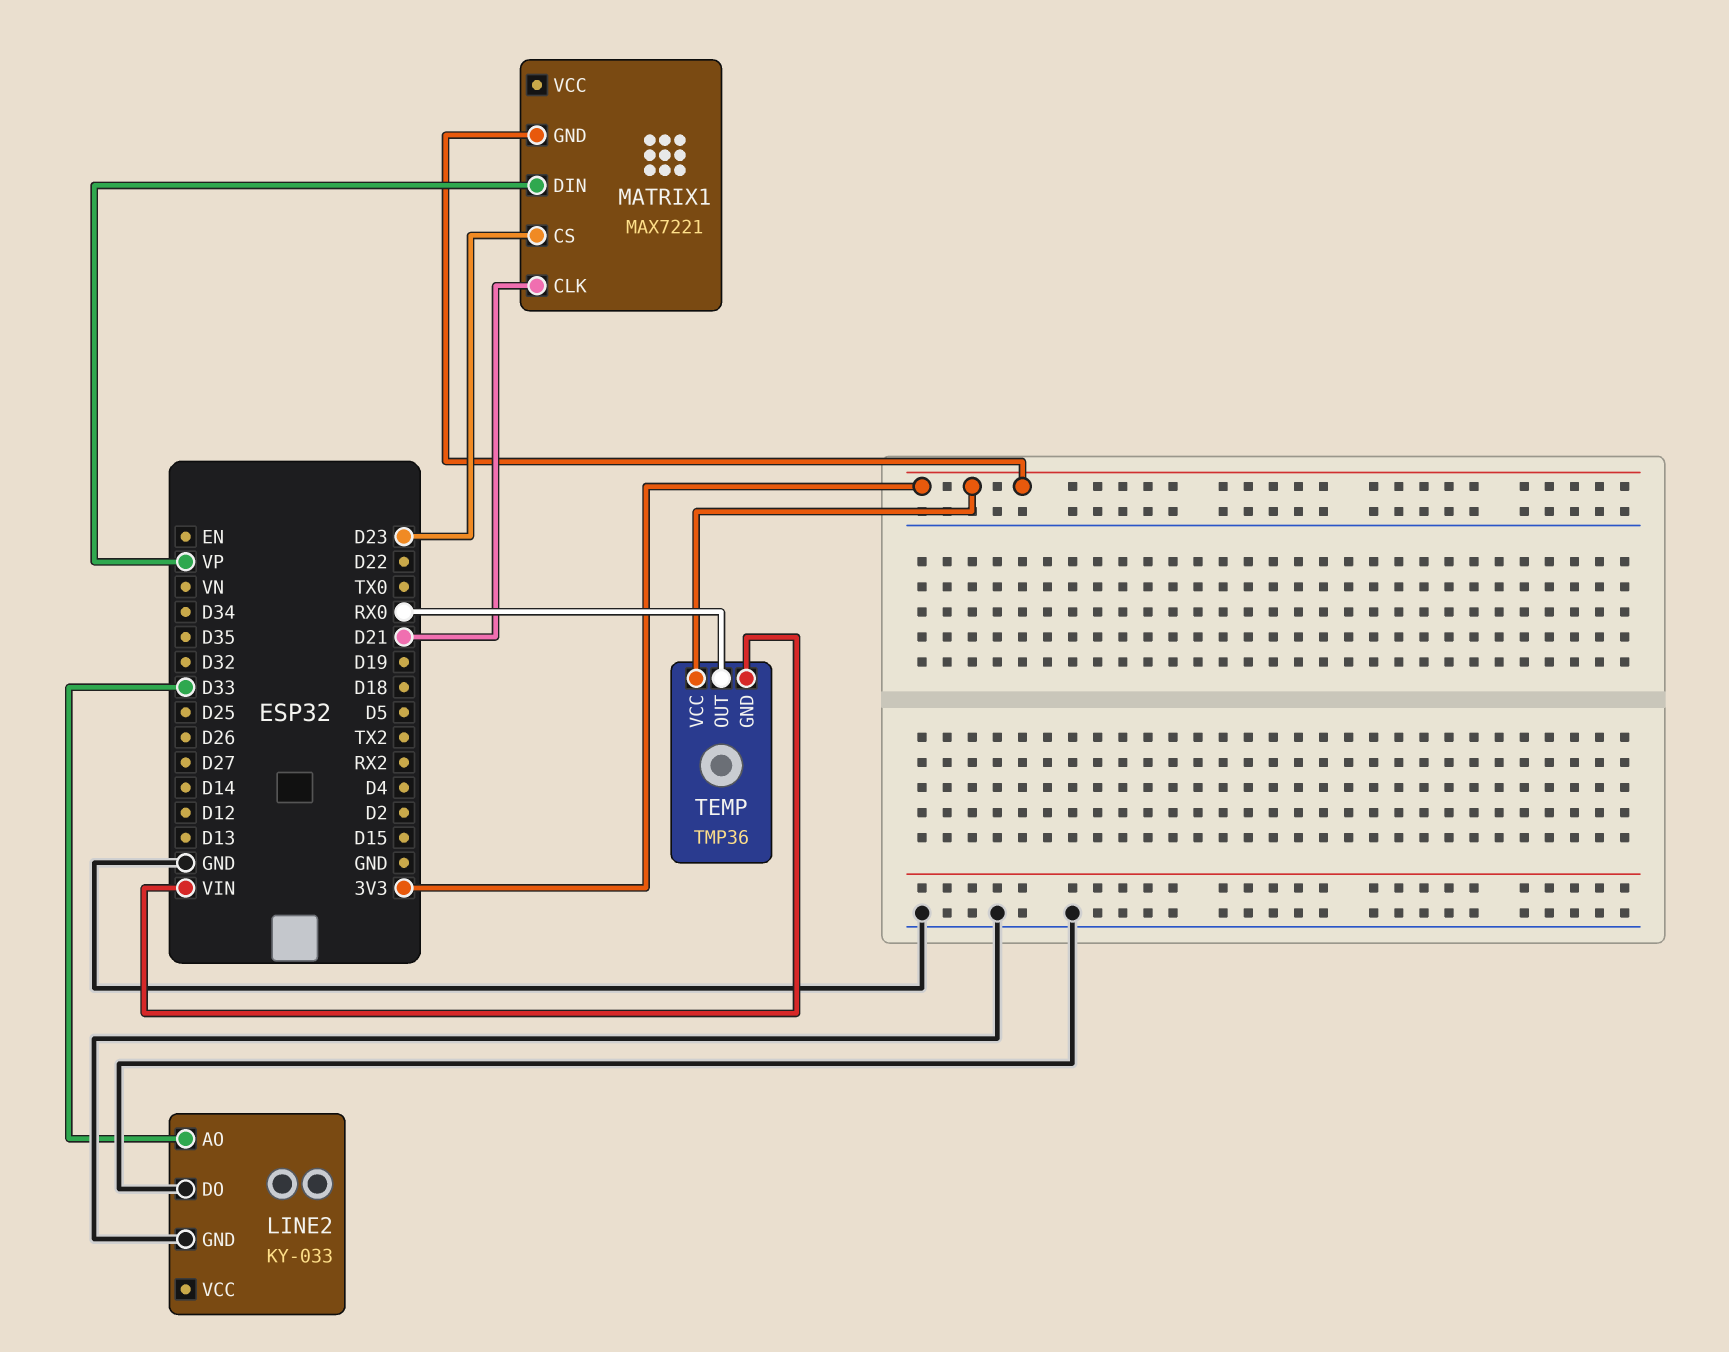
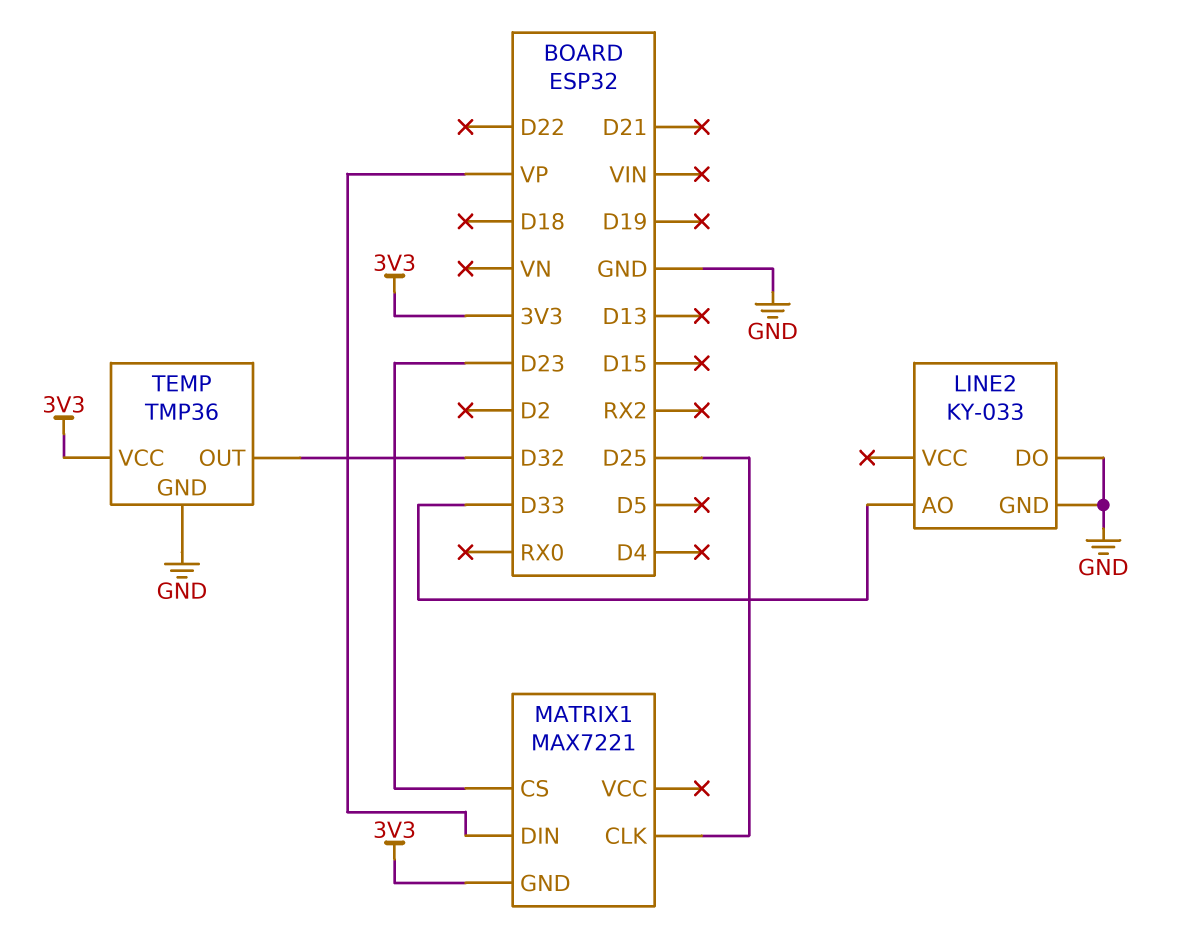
MATRIX1 pin CLK: D21 -> D25
TEMP pin GND: VIN -> GND
TEMP pin OUT: RX0 -> D32

